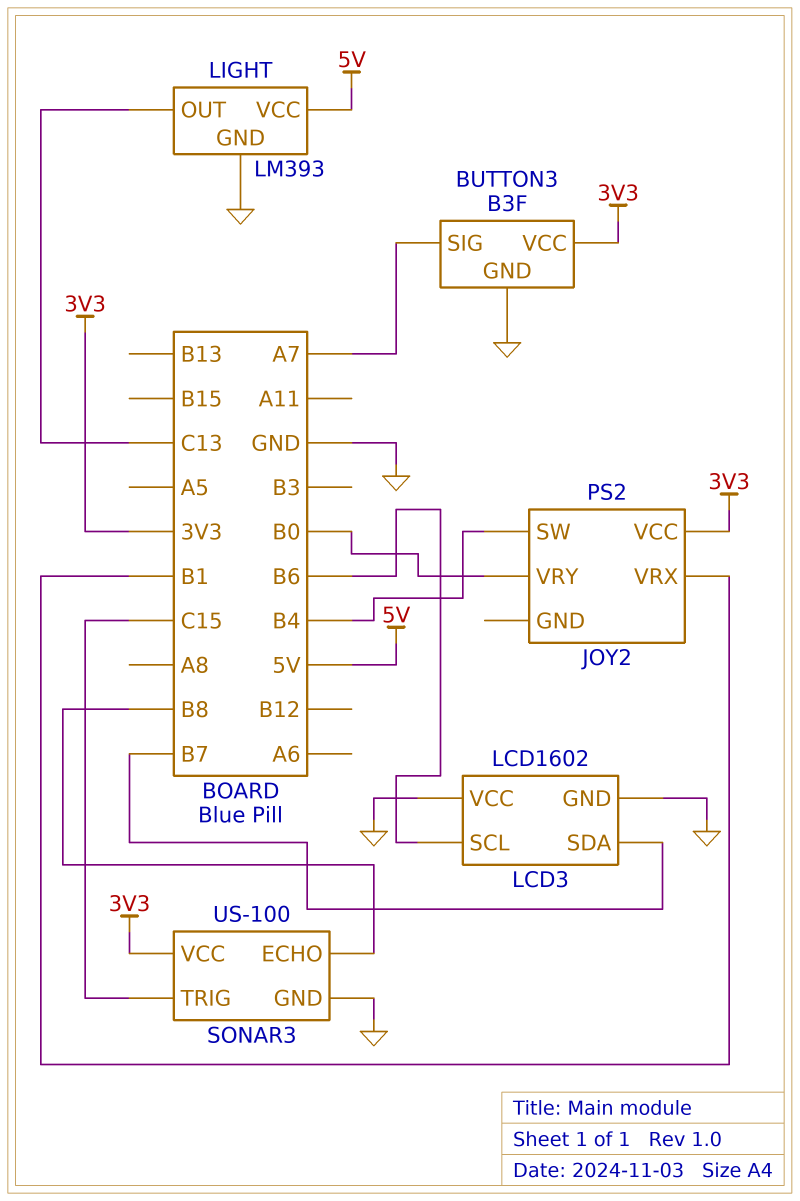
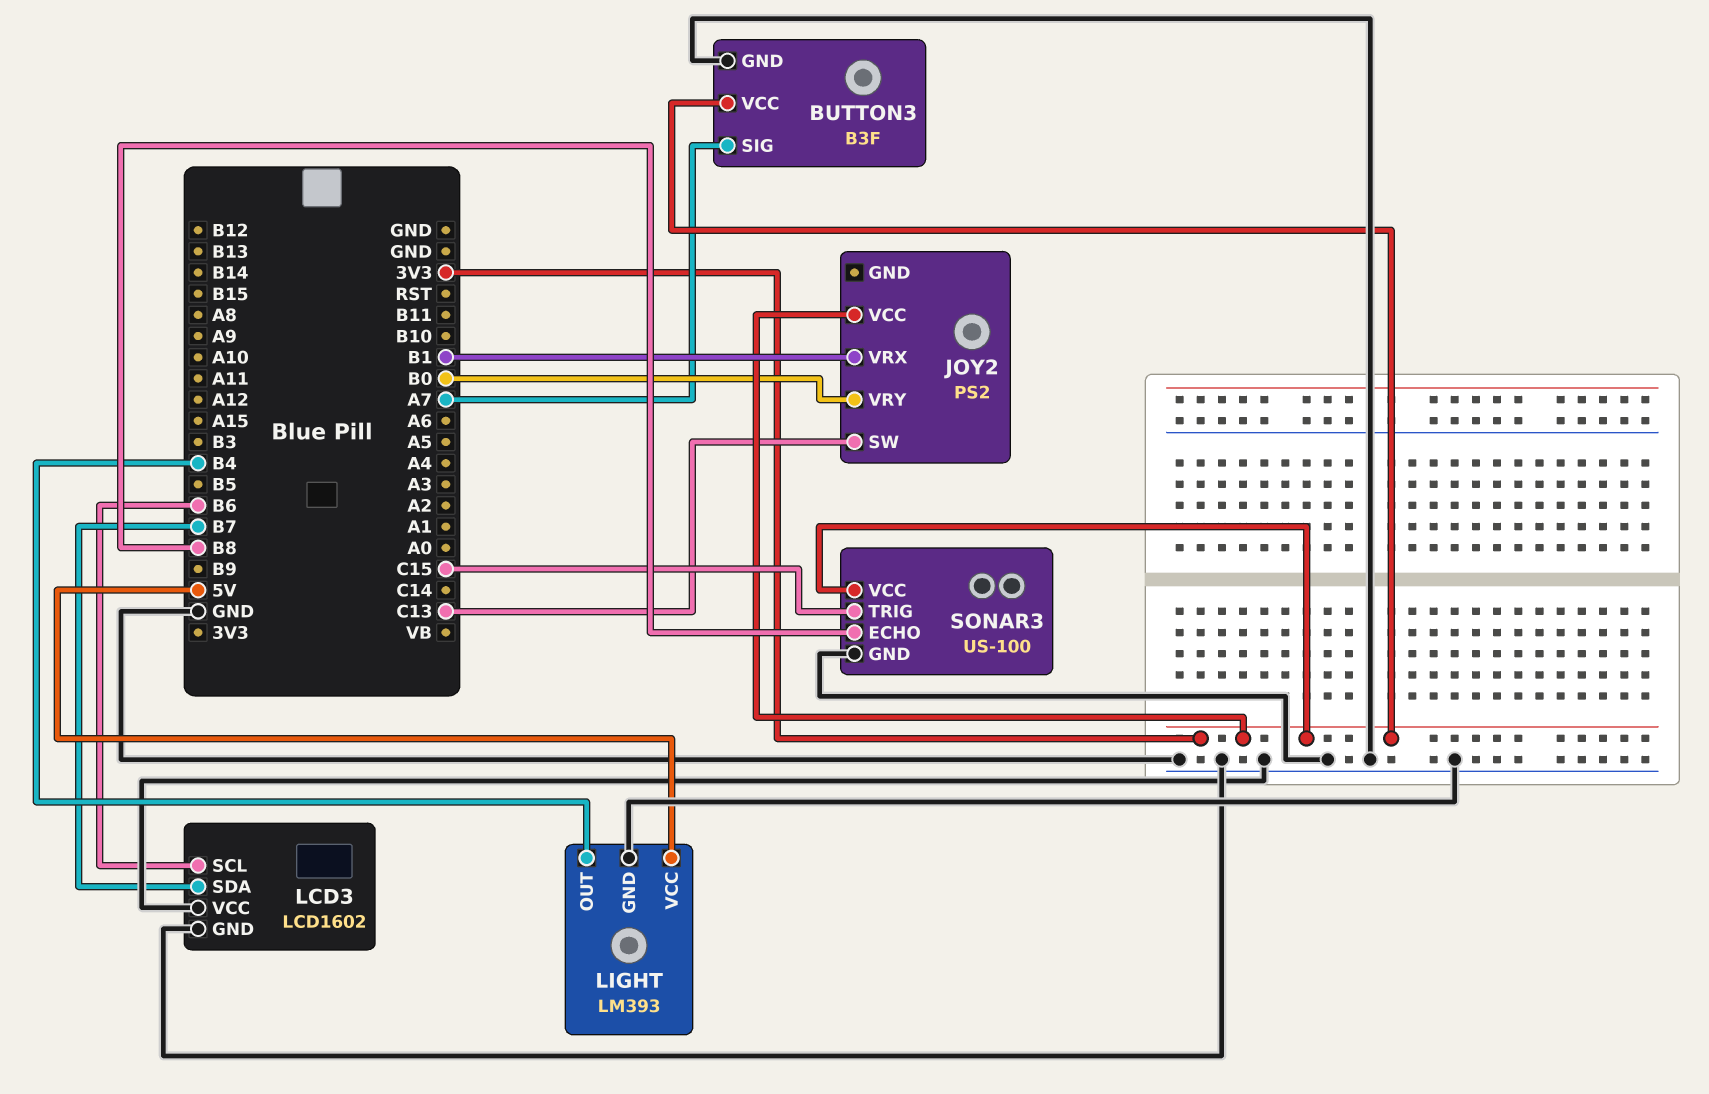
JOY2 pin SW: B4 -> C13
LIGHT pin OUT: C13 -> B4

